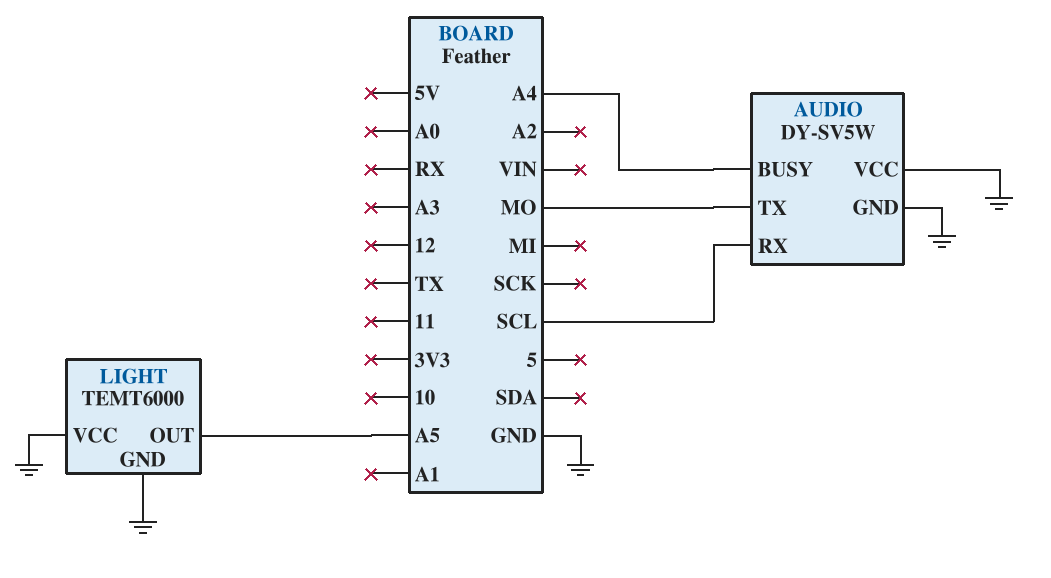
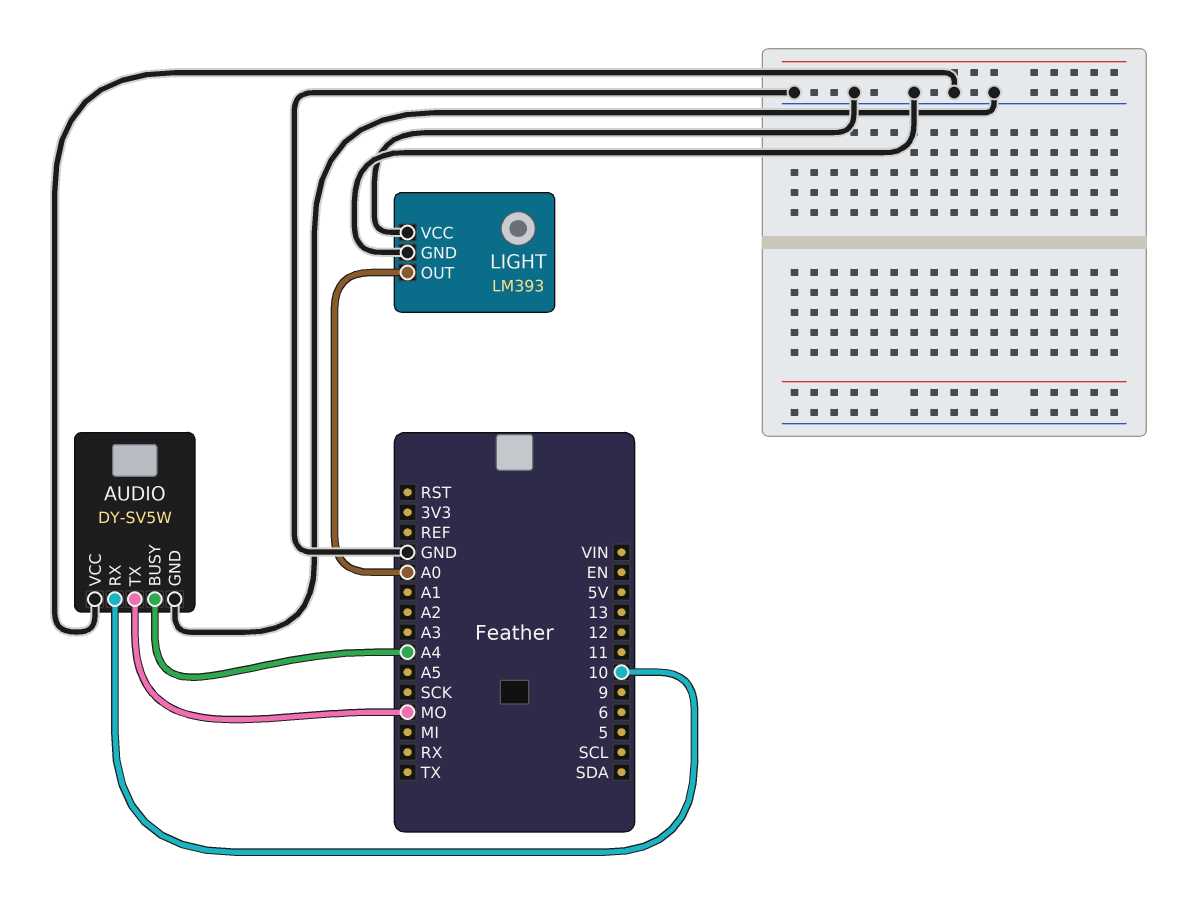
AUDIO pin RX: SCL -> 10
LIGHT: TEMT6000 -> LM393
LIGHT pin OUT: A5 -> A0

